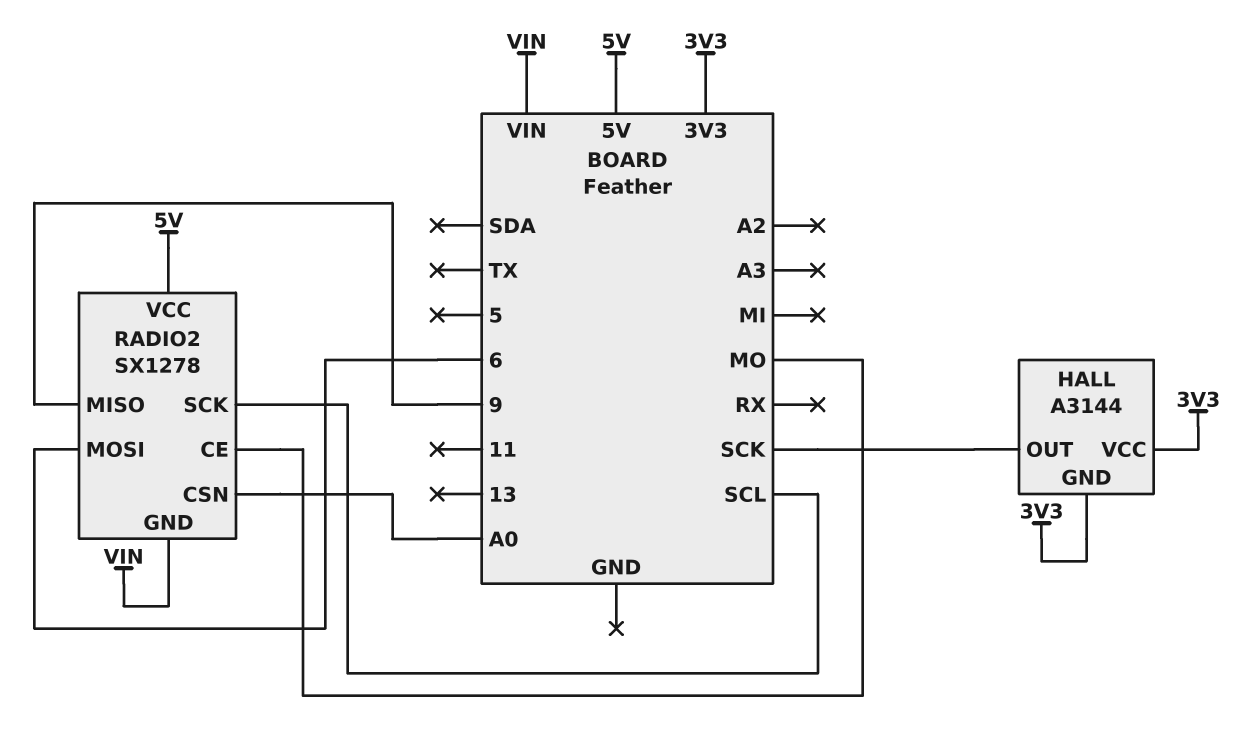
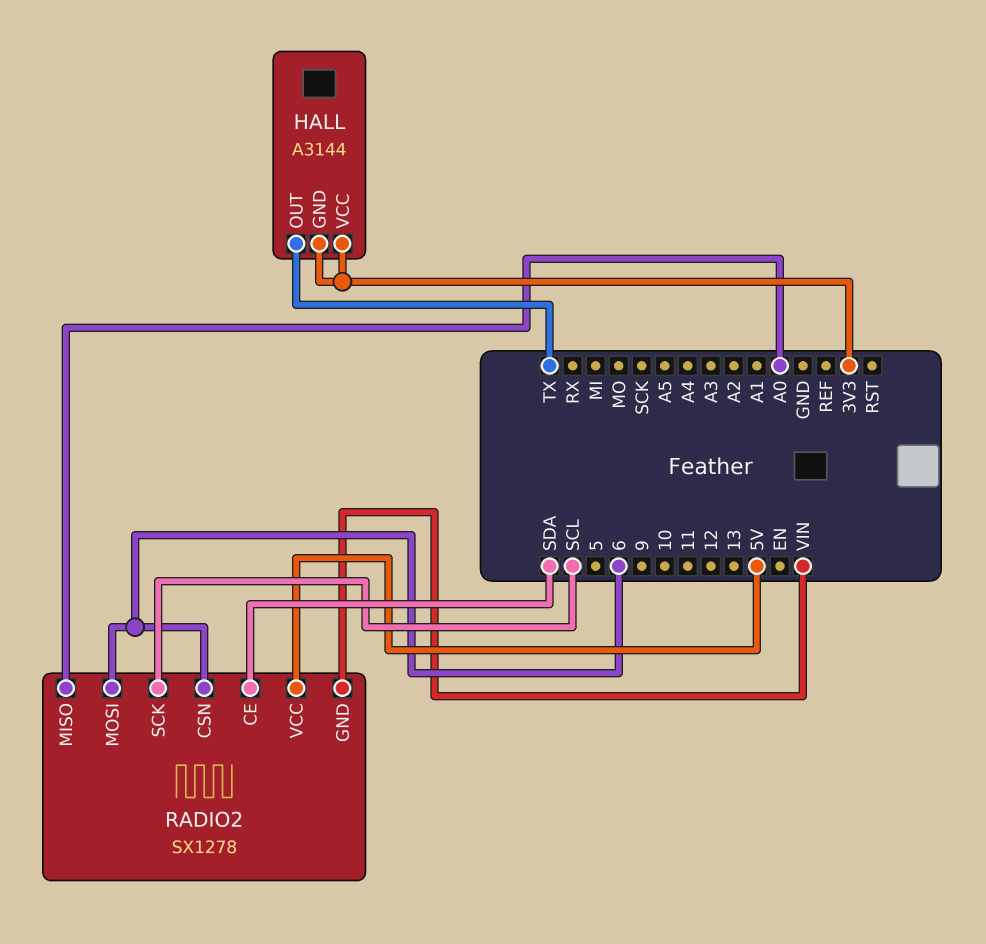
HALL pin OUT: SCK -> TX
RADIO2 pin CE: MO -> SDA
RADIO2 pin CSN: A0 -> 6
RADIO2 pin MISO: 9 -> A0

